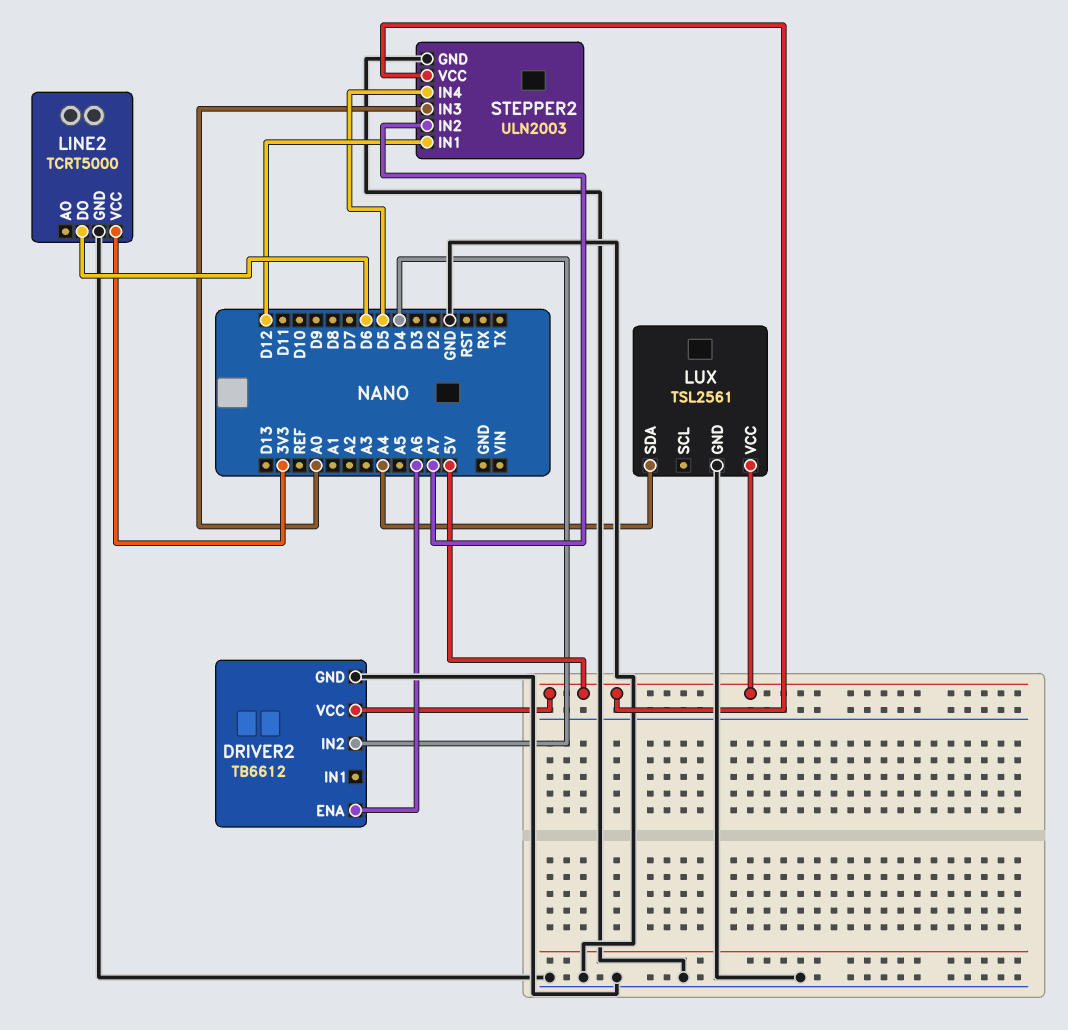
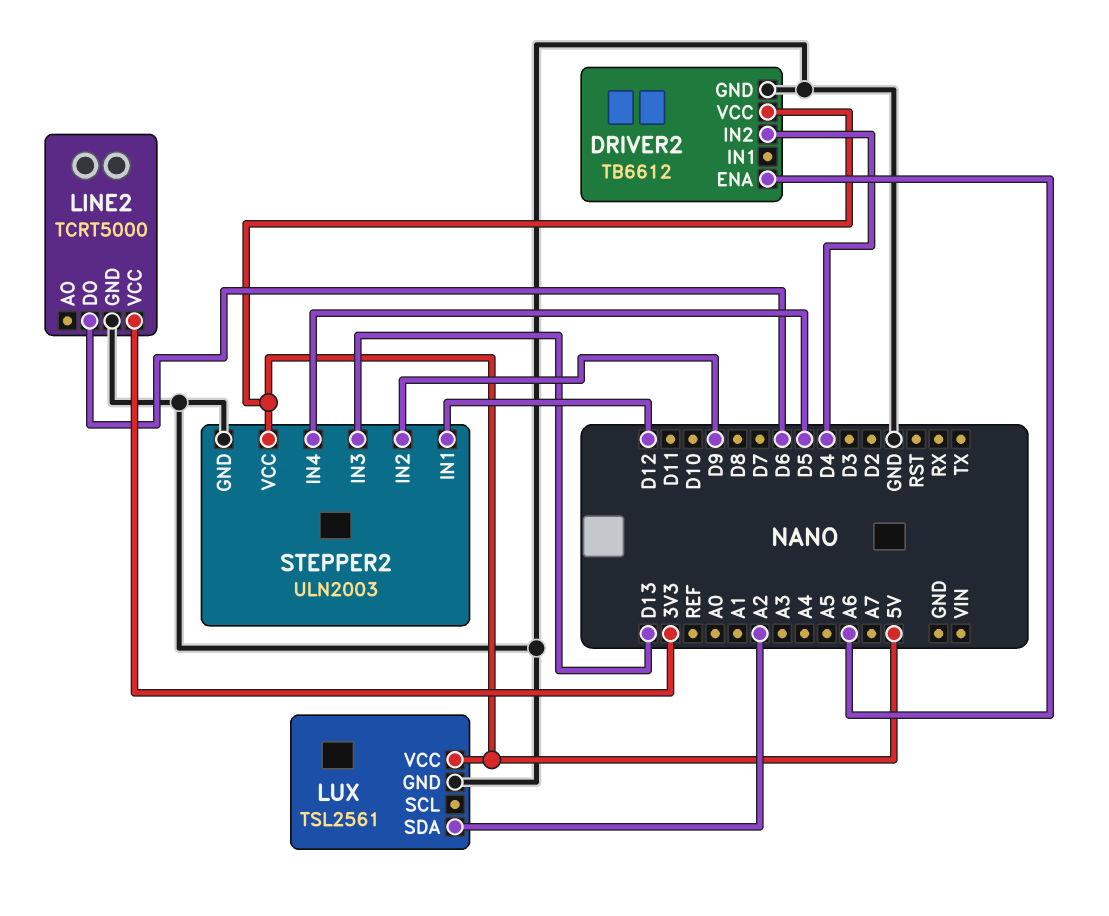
LUX pin SDA: A4 -> A2
STEPPER2 pin IN2: A7 -> D9
STEPPER2 pin IN3: A0 -> D13

